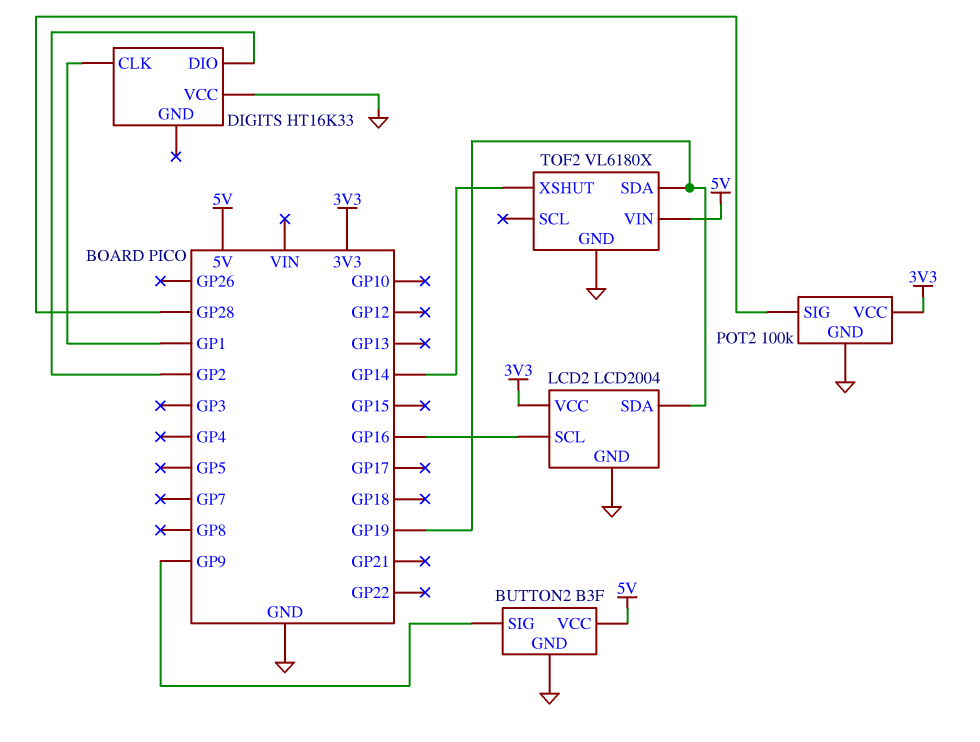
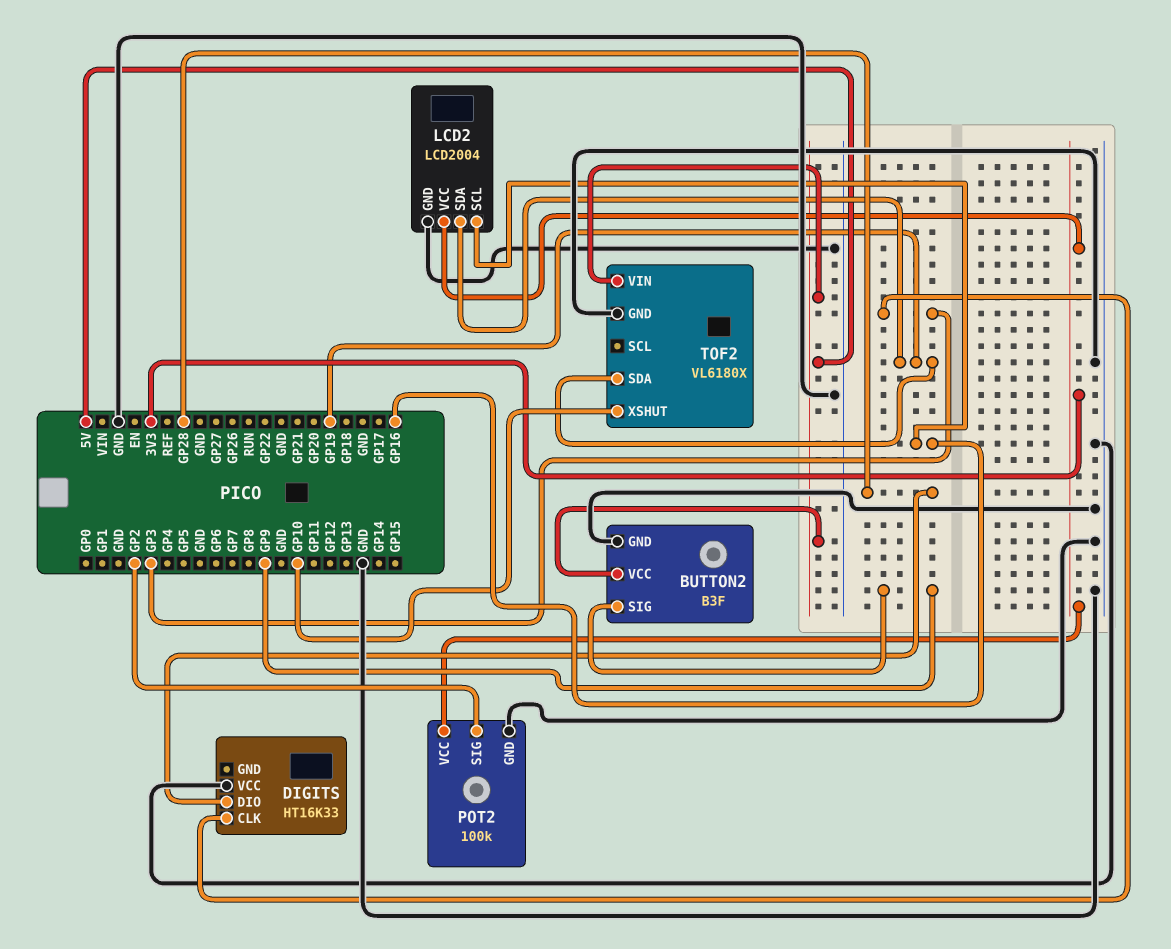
DIGITS pin CLK: GP1 -> GP3
DIGITS pin DIO: GP2 -> GP28
POT2 pin SIG: GP28 -> GP2
TOF2 pin XSHUT: GP14 -> GP10

